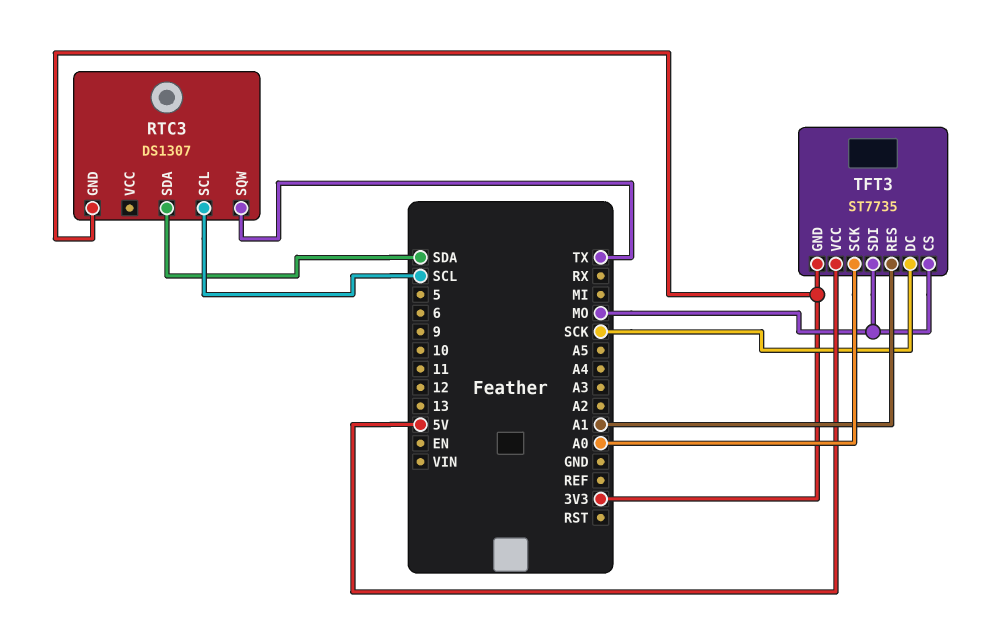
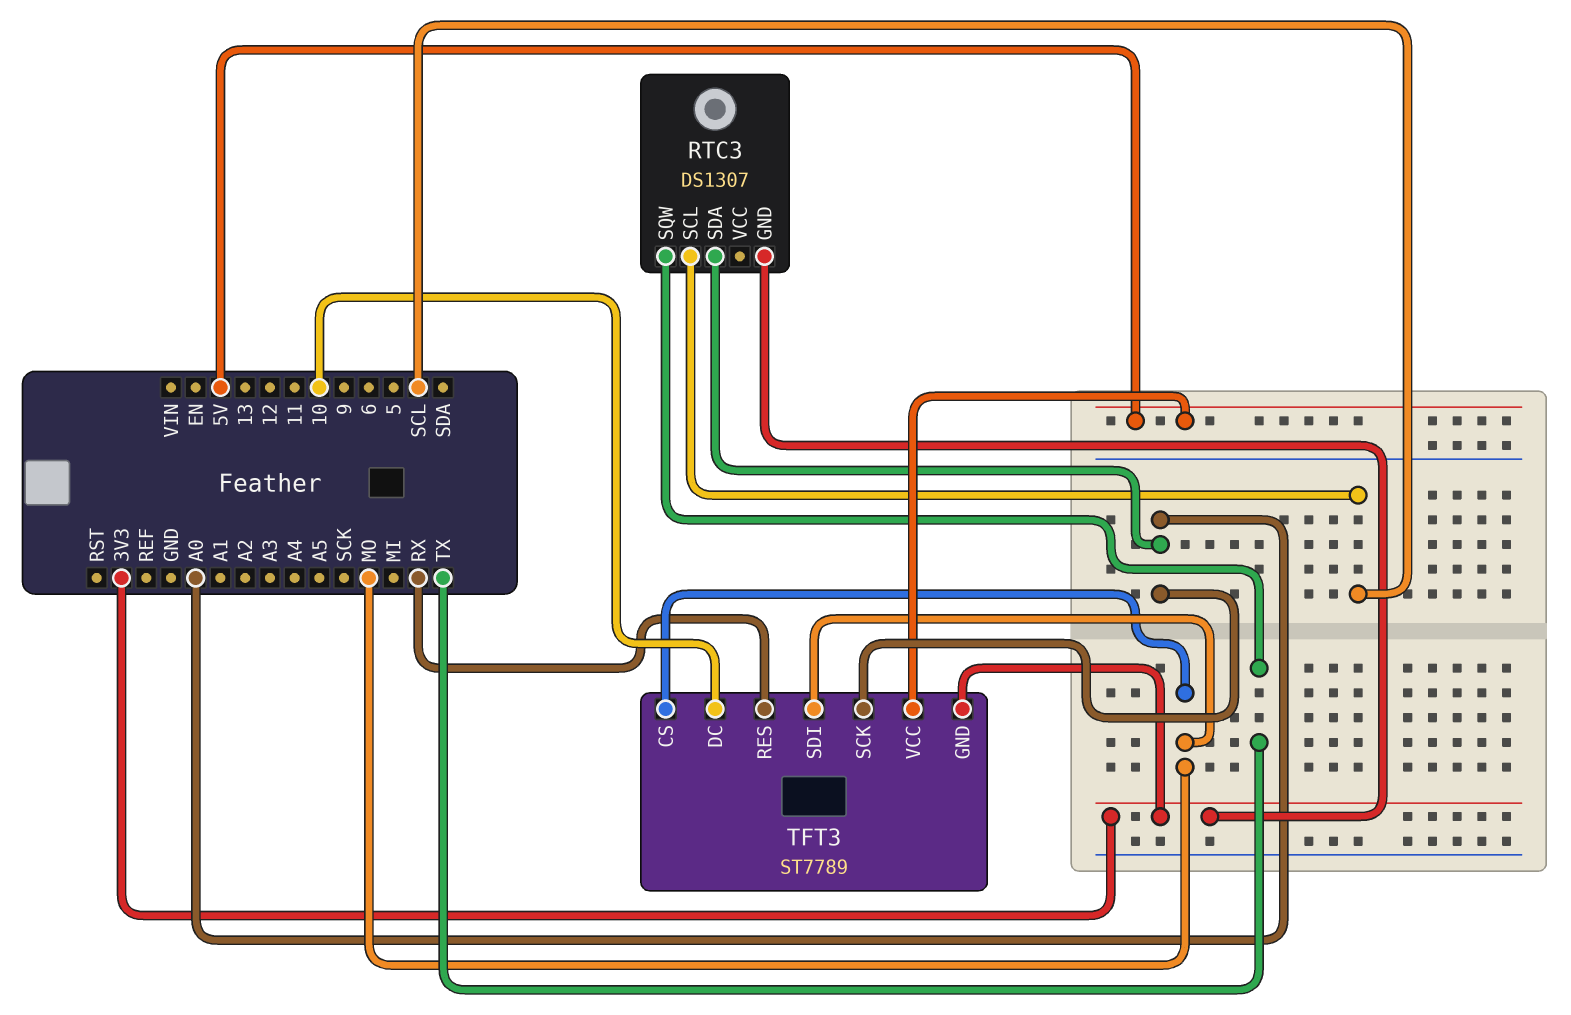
RTC3 pin SDA: SDA -> A0
TFT3: ST7735 -> ST7789
TFT3 pin DC: SCK -> 10
TFT3 pin RES: A1 -> RX

